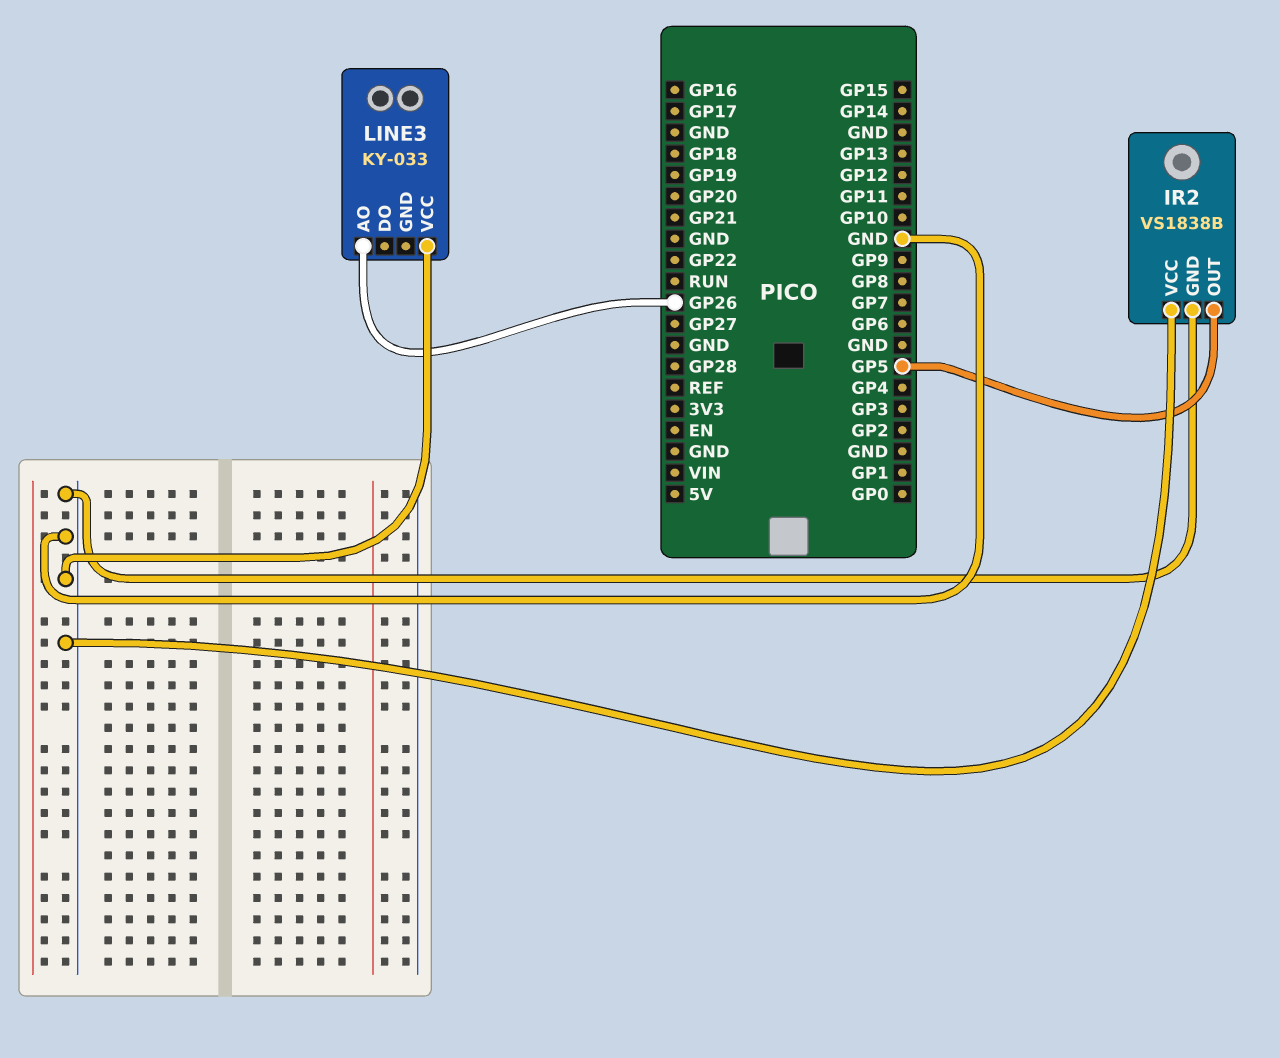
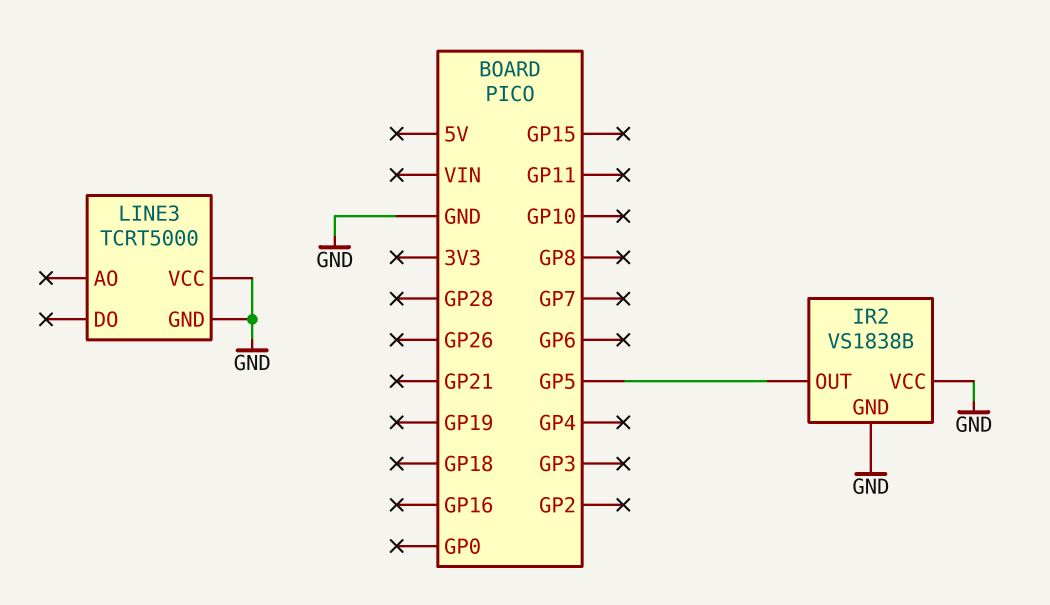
LINE3: KY-033 -> TCRT5000
LINE3 pin AO: GP26 -> none
LINE3 pin GND: none -> GND

